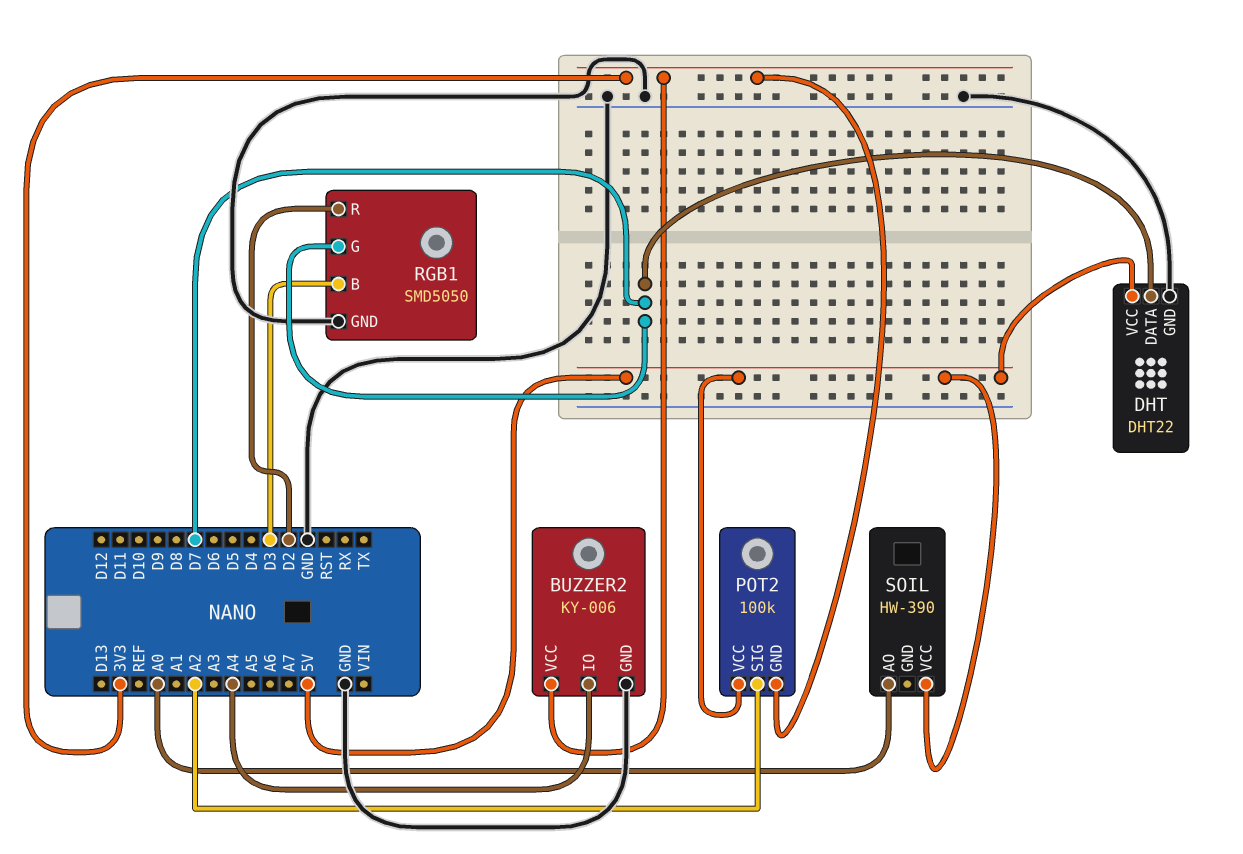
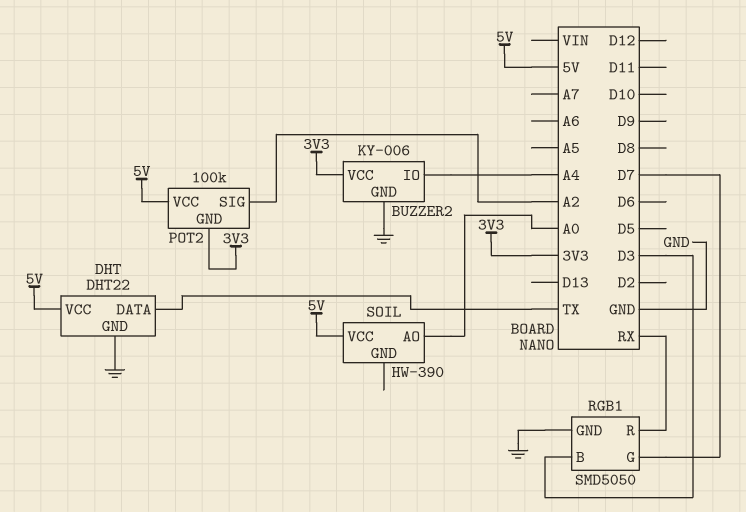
DHT pin DATA: D7 -> TX
RGB1 pin R: D2 -> RX

